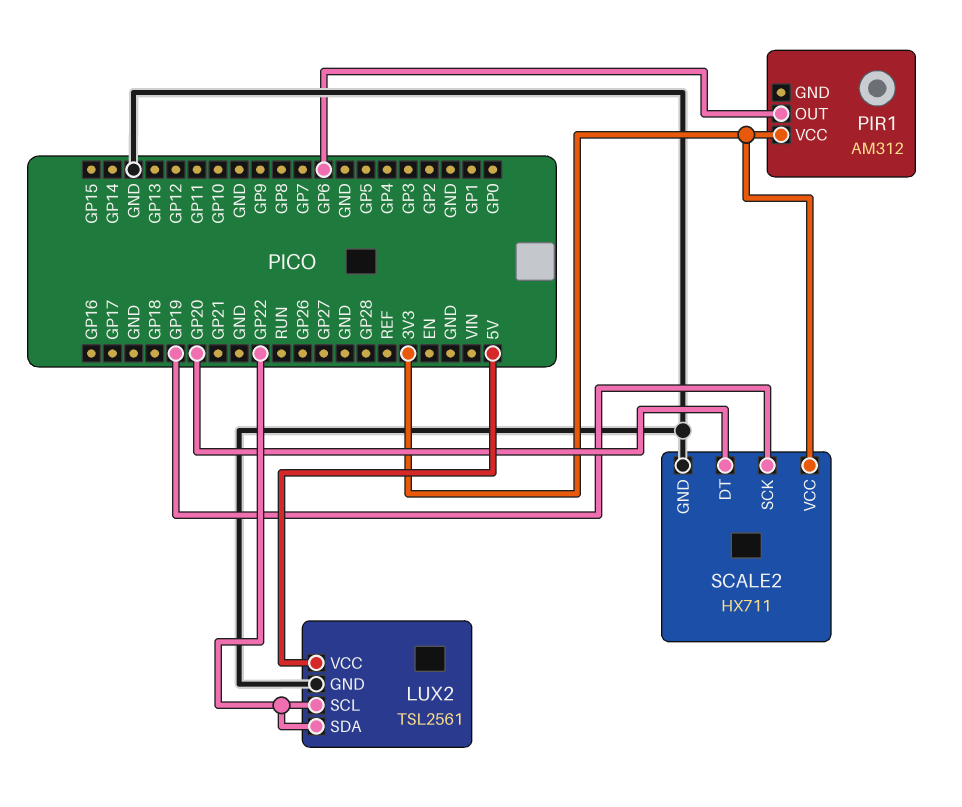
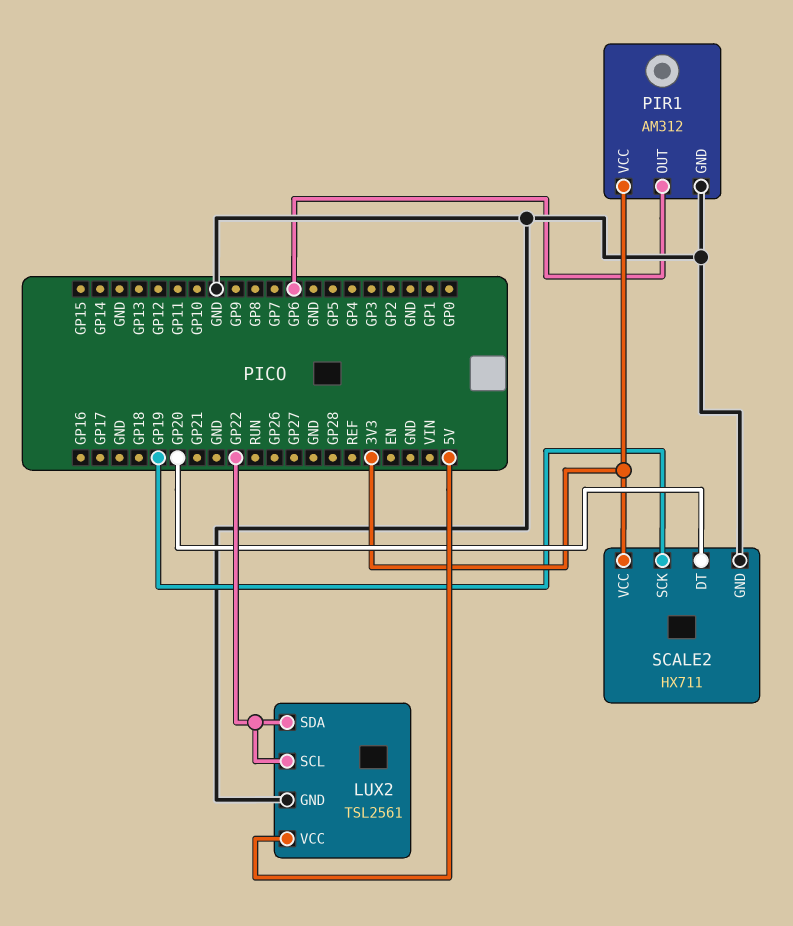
PIR1 pin GND: none -> GND

